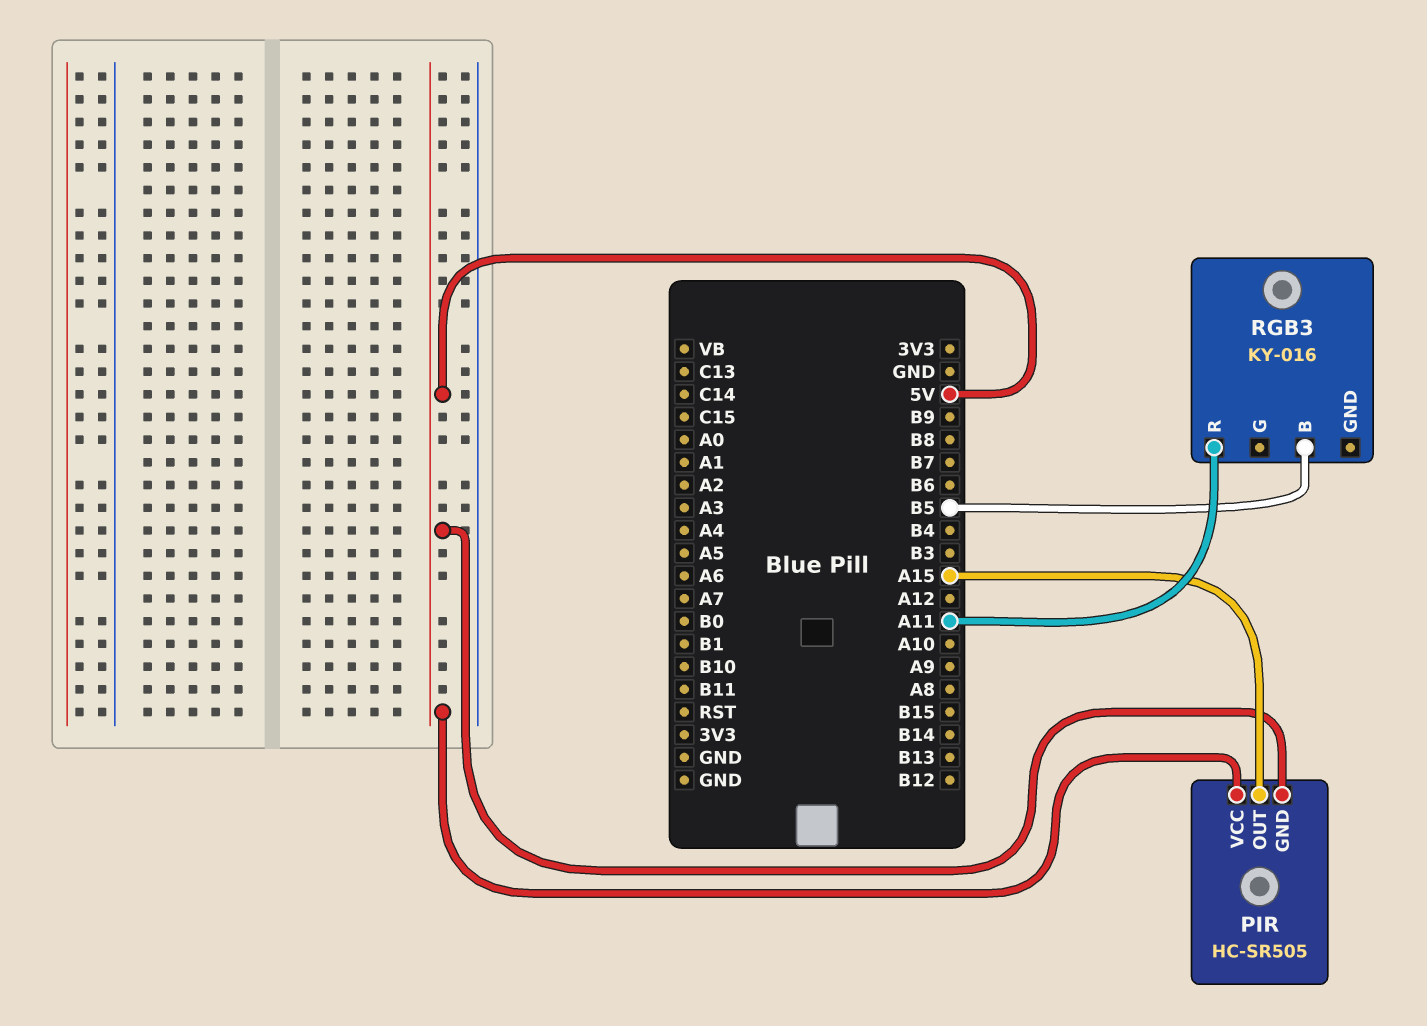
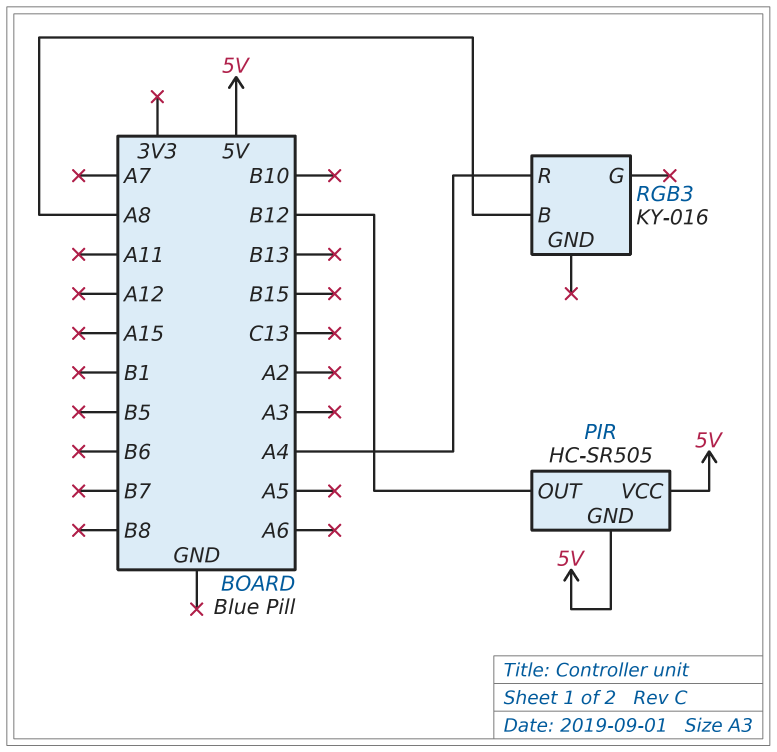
PIR pin OUT: A15 -> B12
RGB3 pin B: B5 -> A8
RGB3 pin R: A11 -> A4

